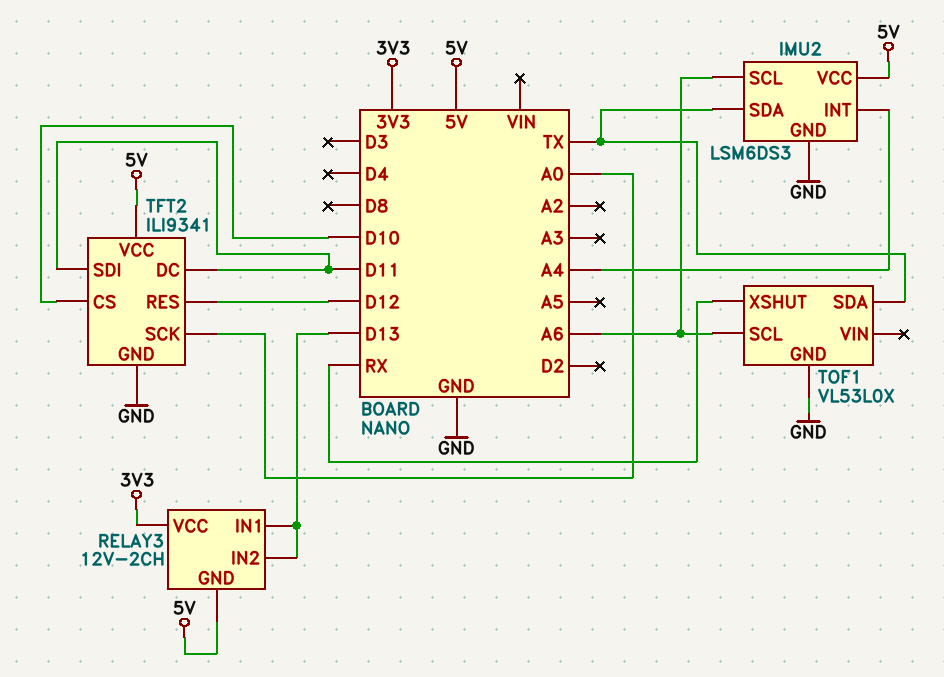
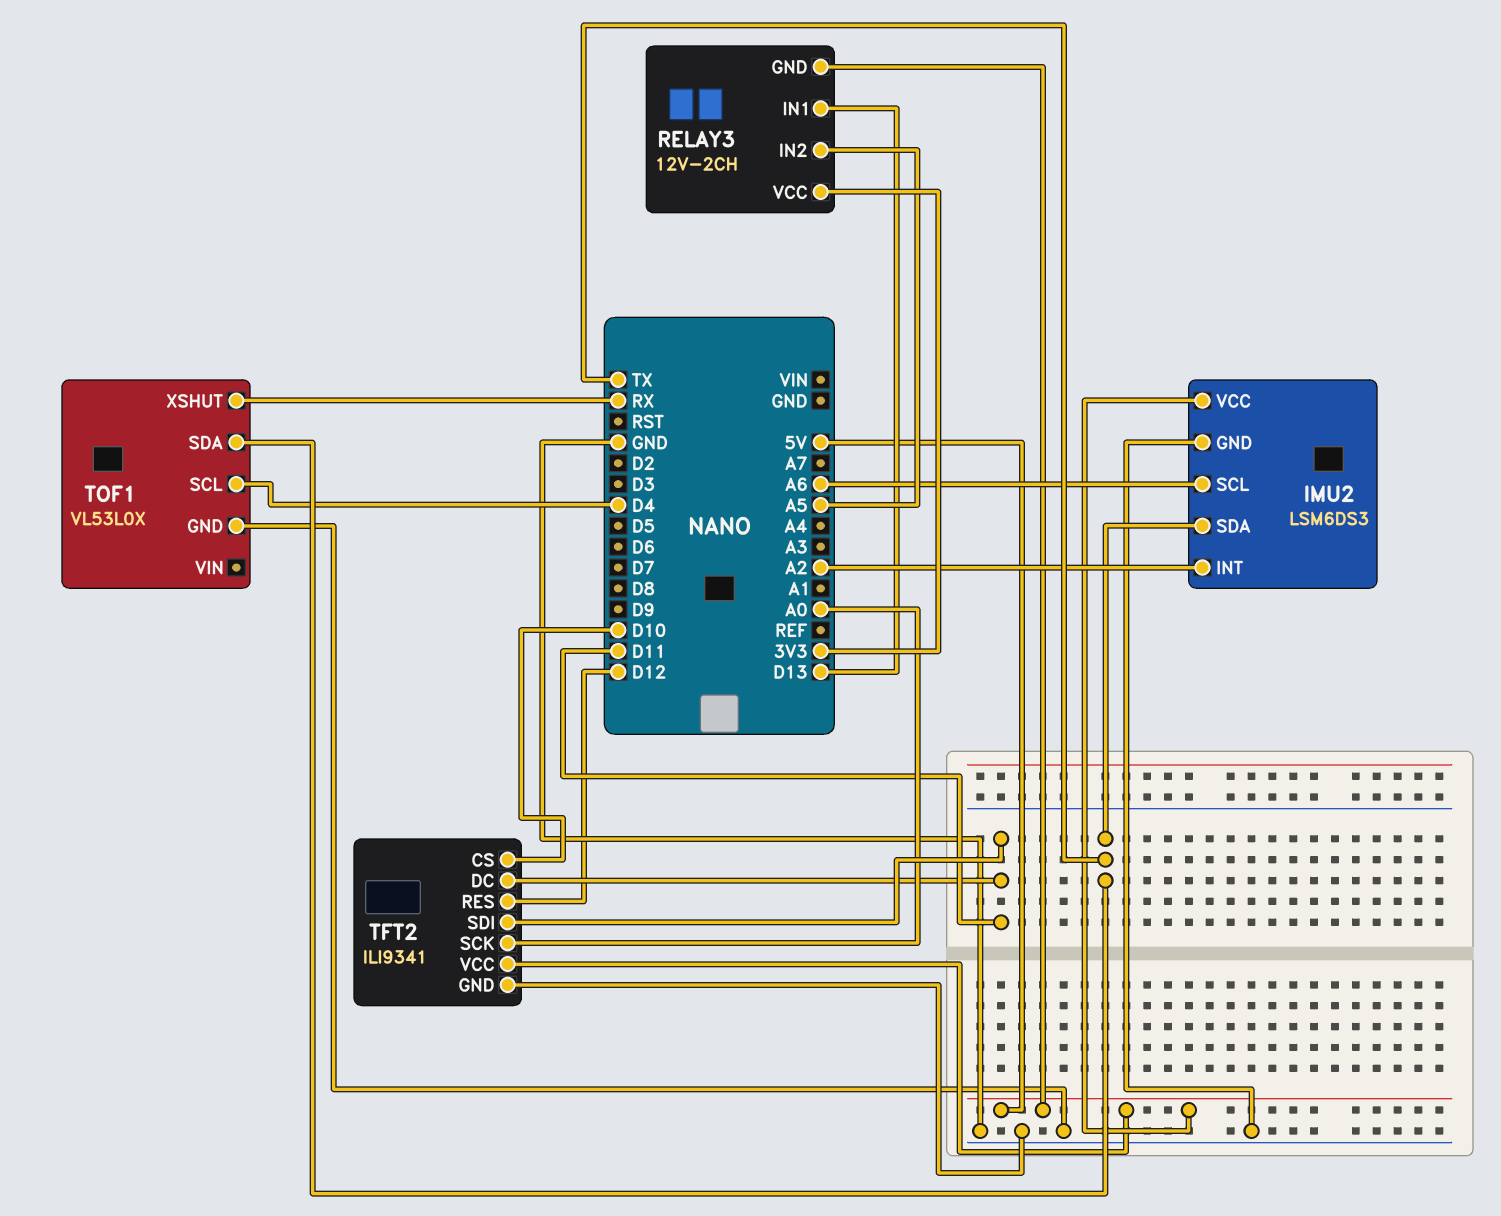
IMU2 pin INT: A4 -> A2
RELAY3 pin IN2: D13 -> A5
TOF1 pin SCL: A6 -> D4

